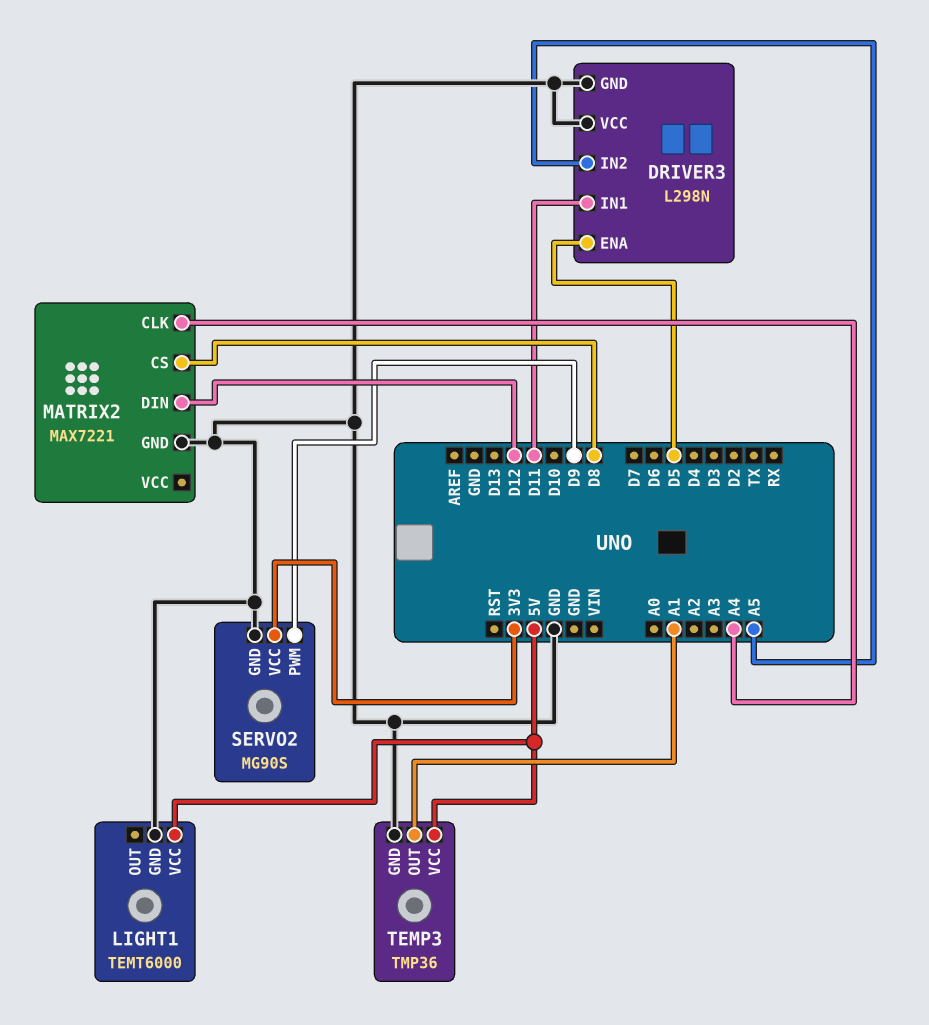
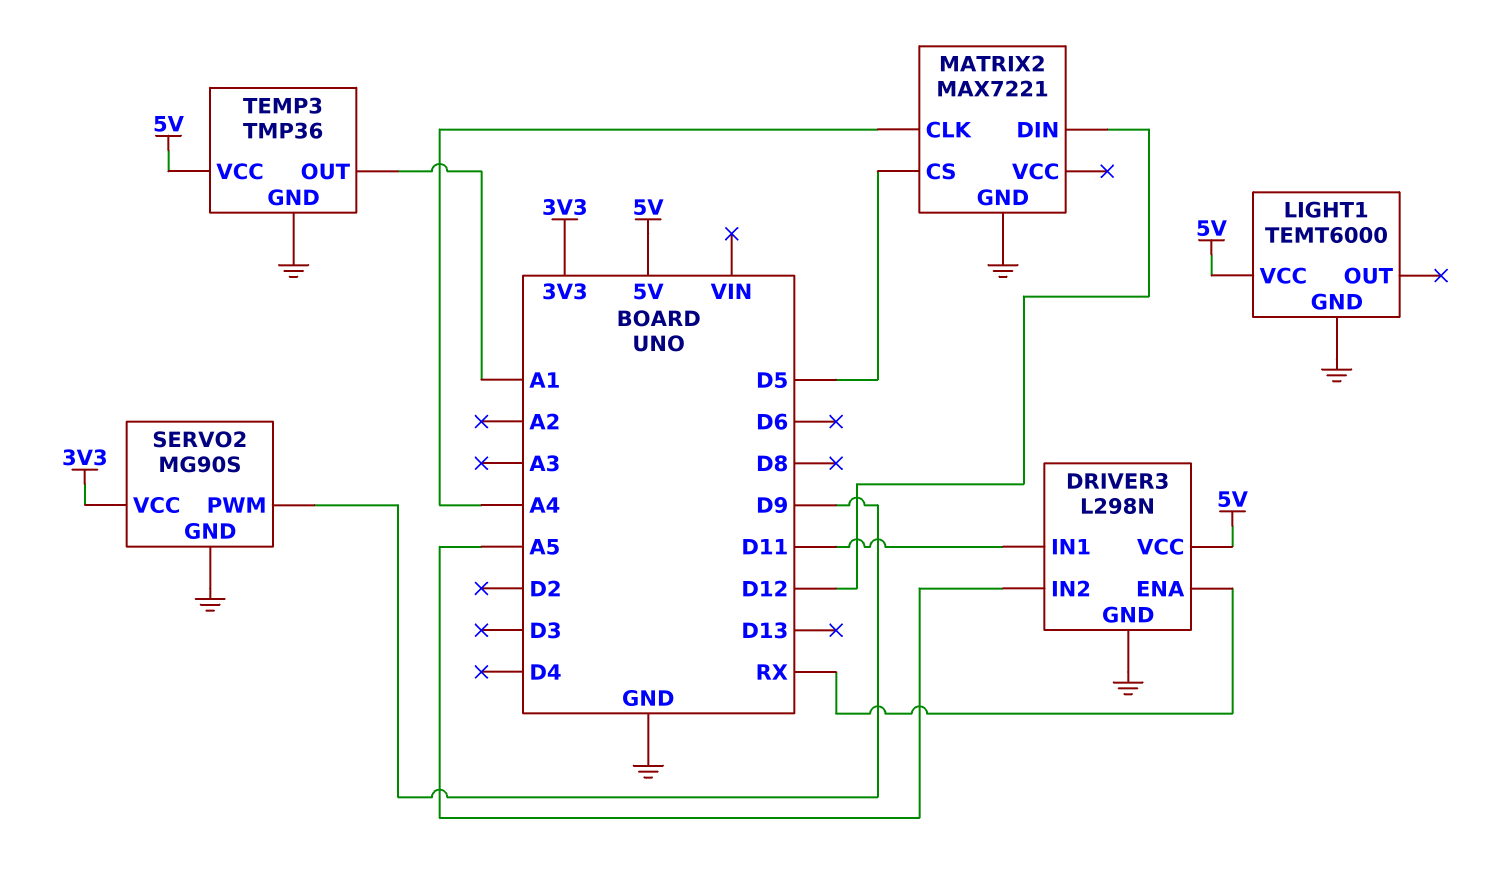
DRIVER3 pin ENA: D5 -> RX
DRIVER3 pin VCC: GND -> 5V
MATRIX2 pin CS: D8 -> D5

